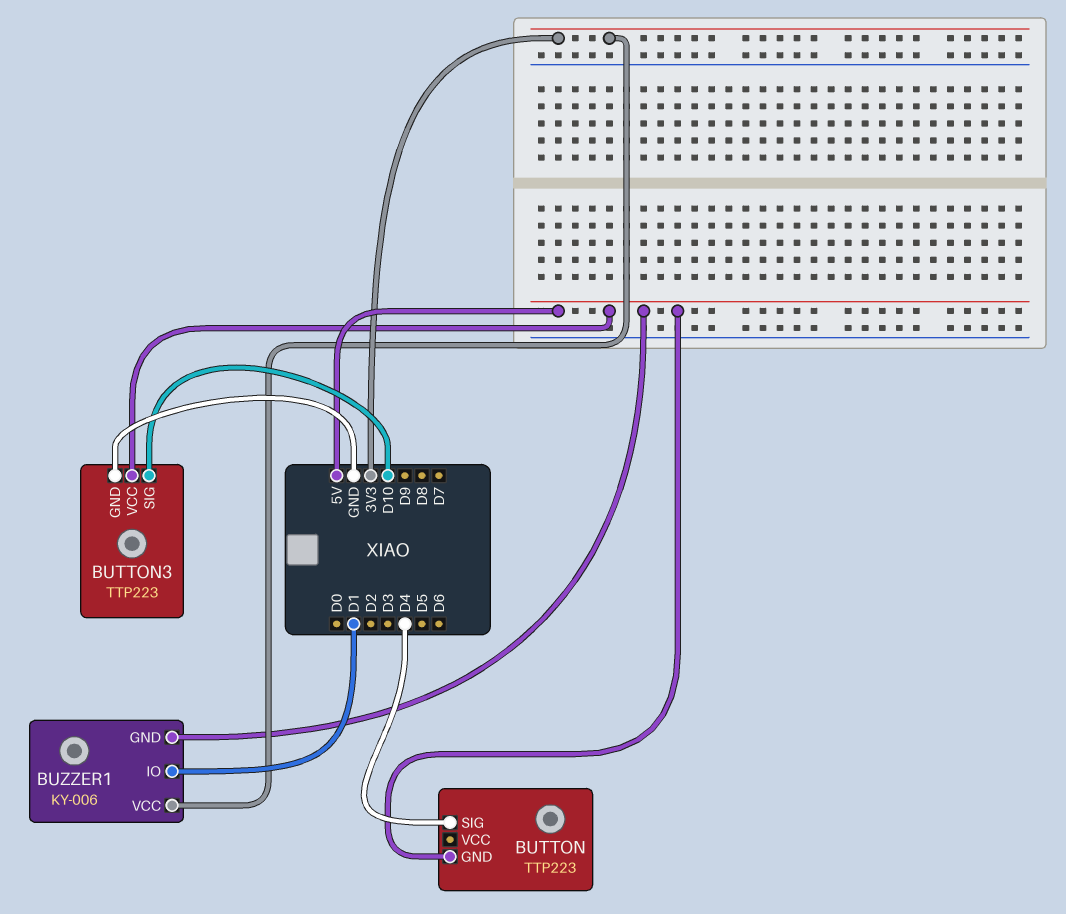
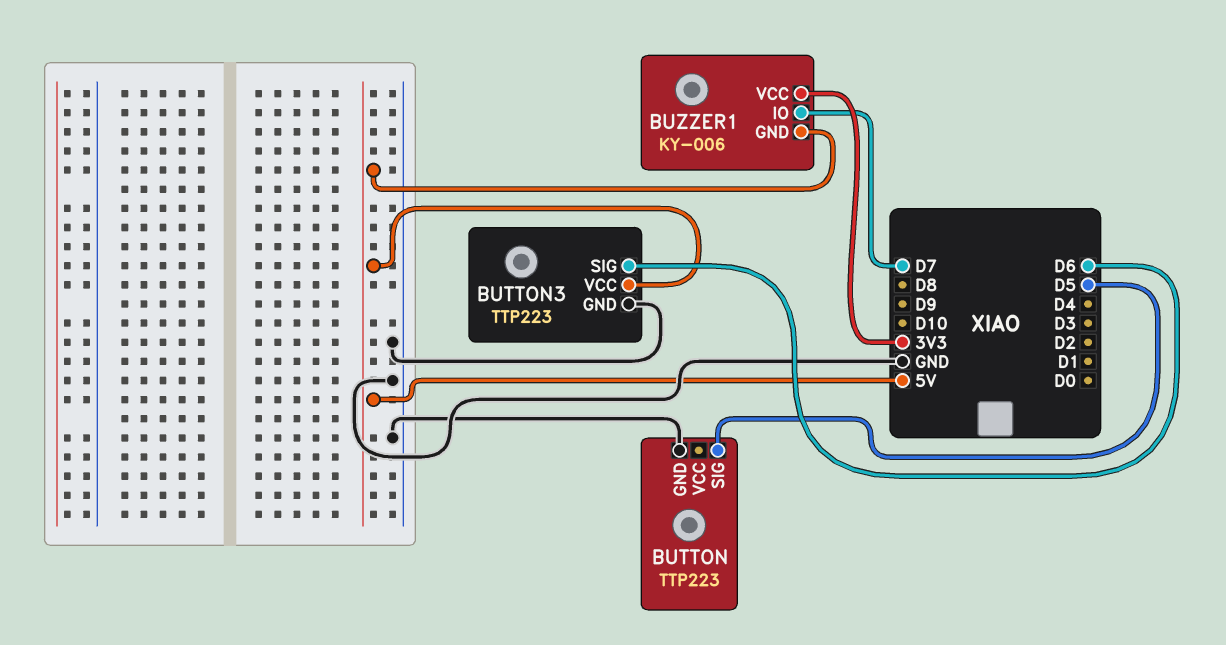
BUTTON pin GND: 5V -> GND
BUTTON pin SIG: D4 -> D5
BUTTON3 pin SIG: D10 -> D6
BUZZER1 pin IO: D1 -> D7

